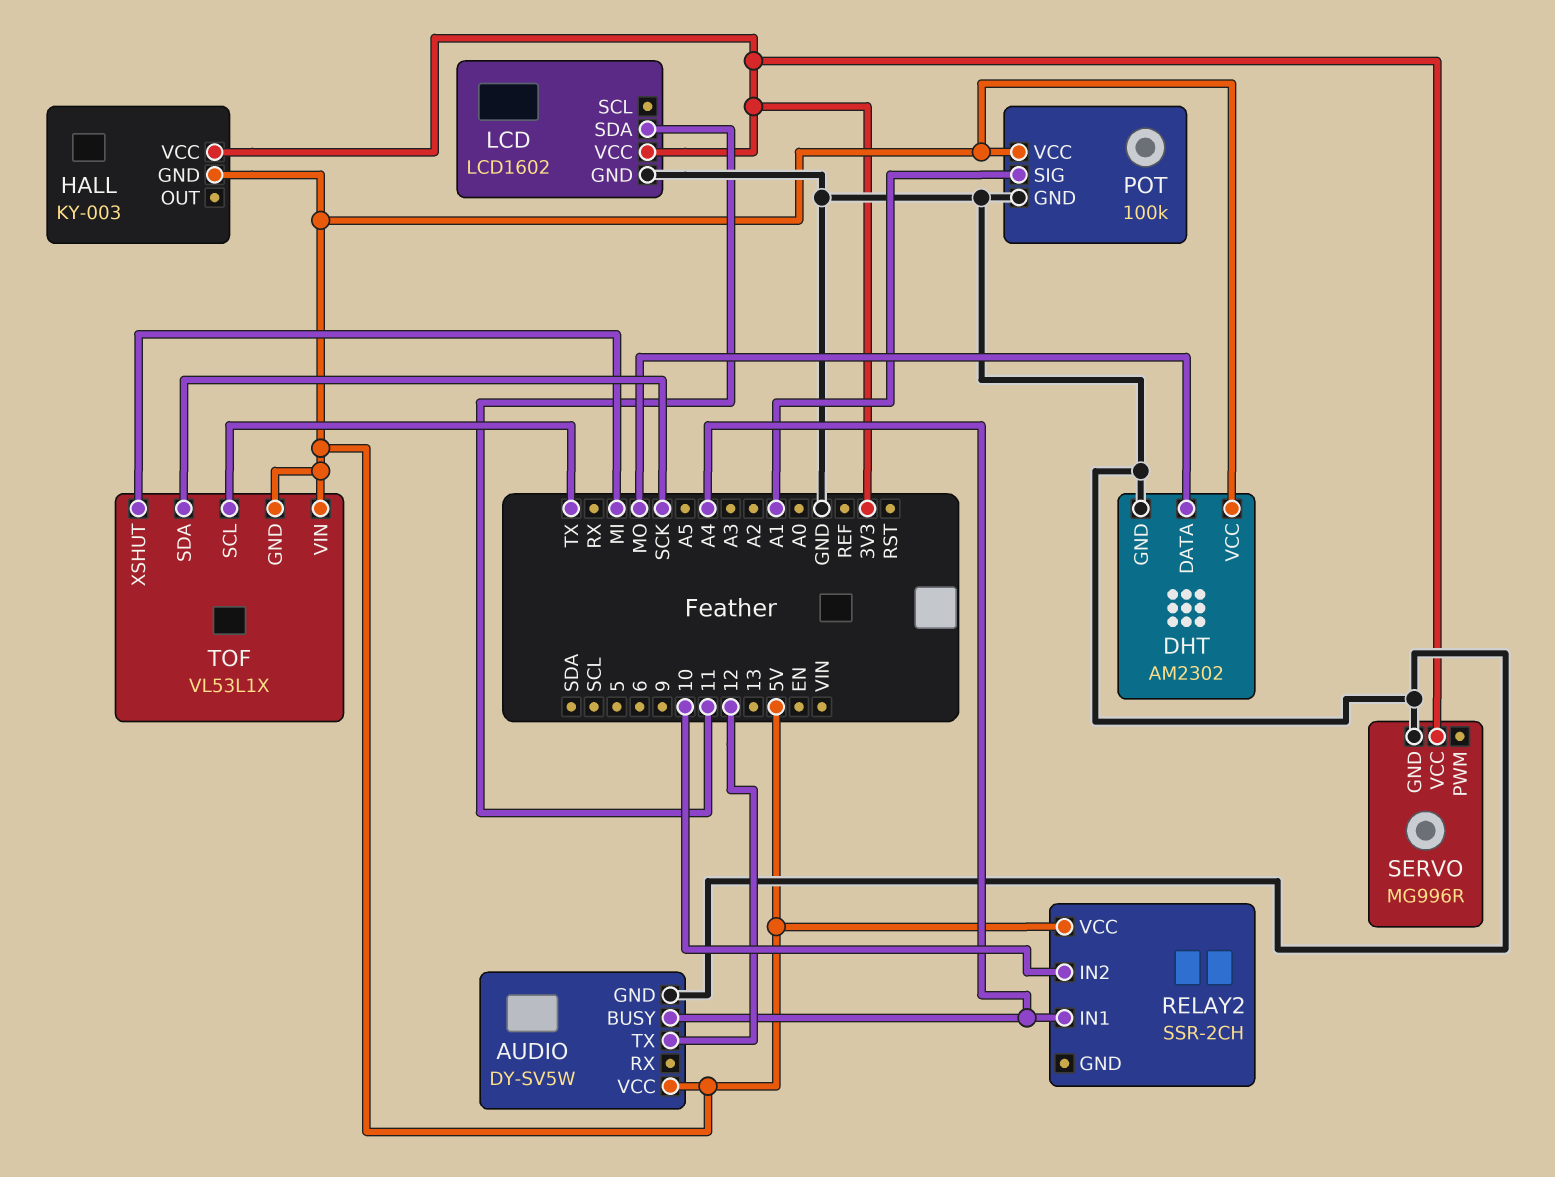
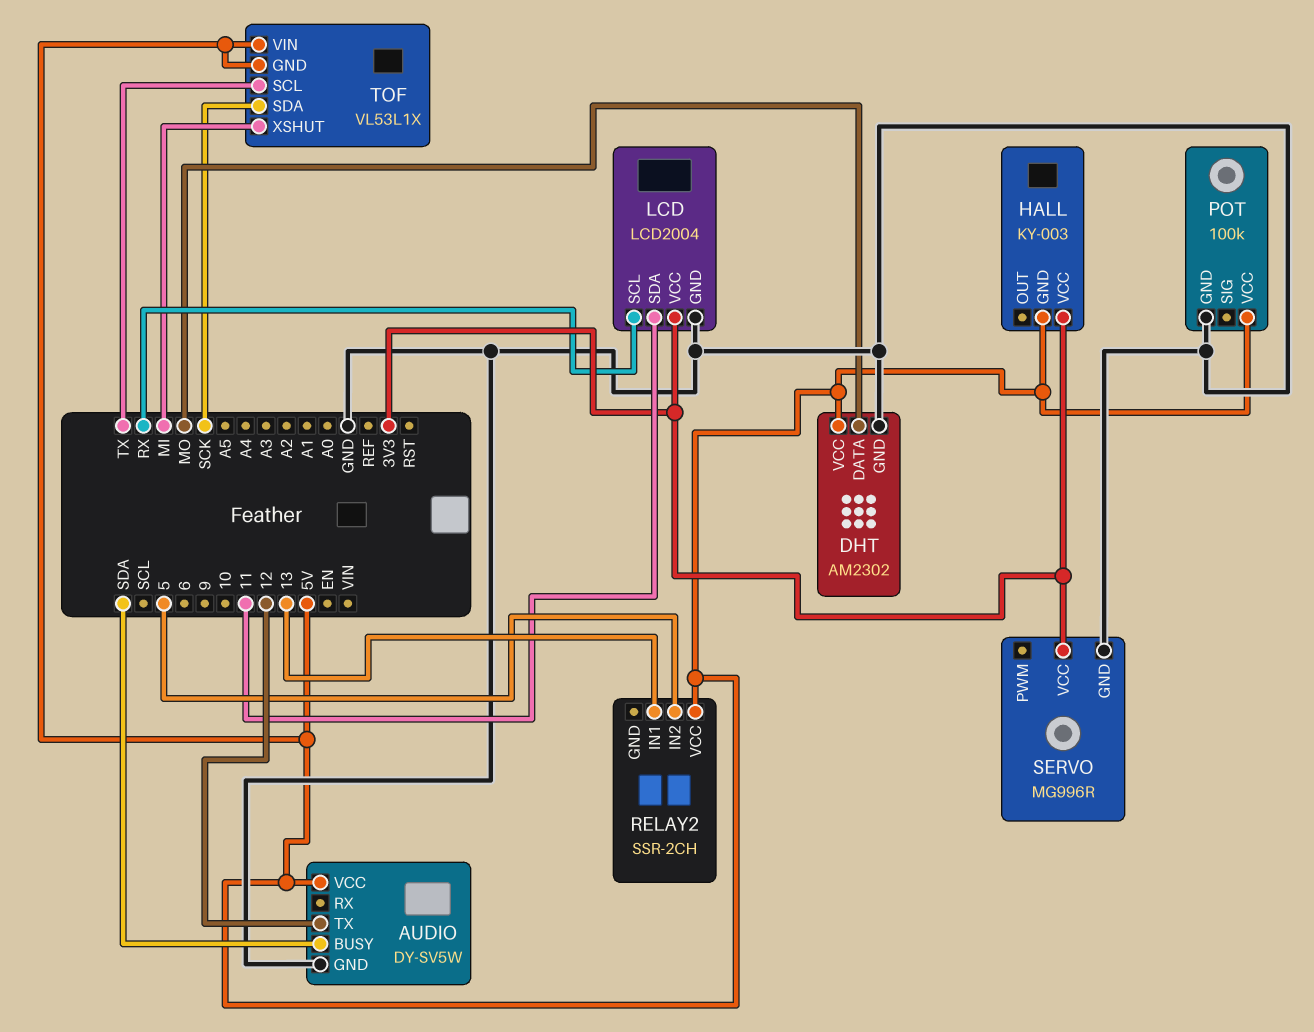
AUDIO pin BUSY: A4 -> SDA
LCD: LCD1602 -> LCD2004
LCD pin SCL: none -> RX
POT pin SIG: A1 -> none
RELAY2 pin IN1: A4 -> 13
RELAY2 pin IN2: 10 -> 5

